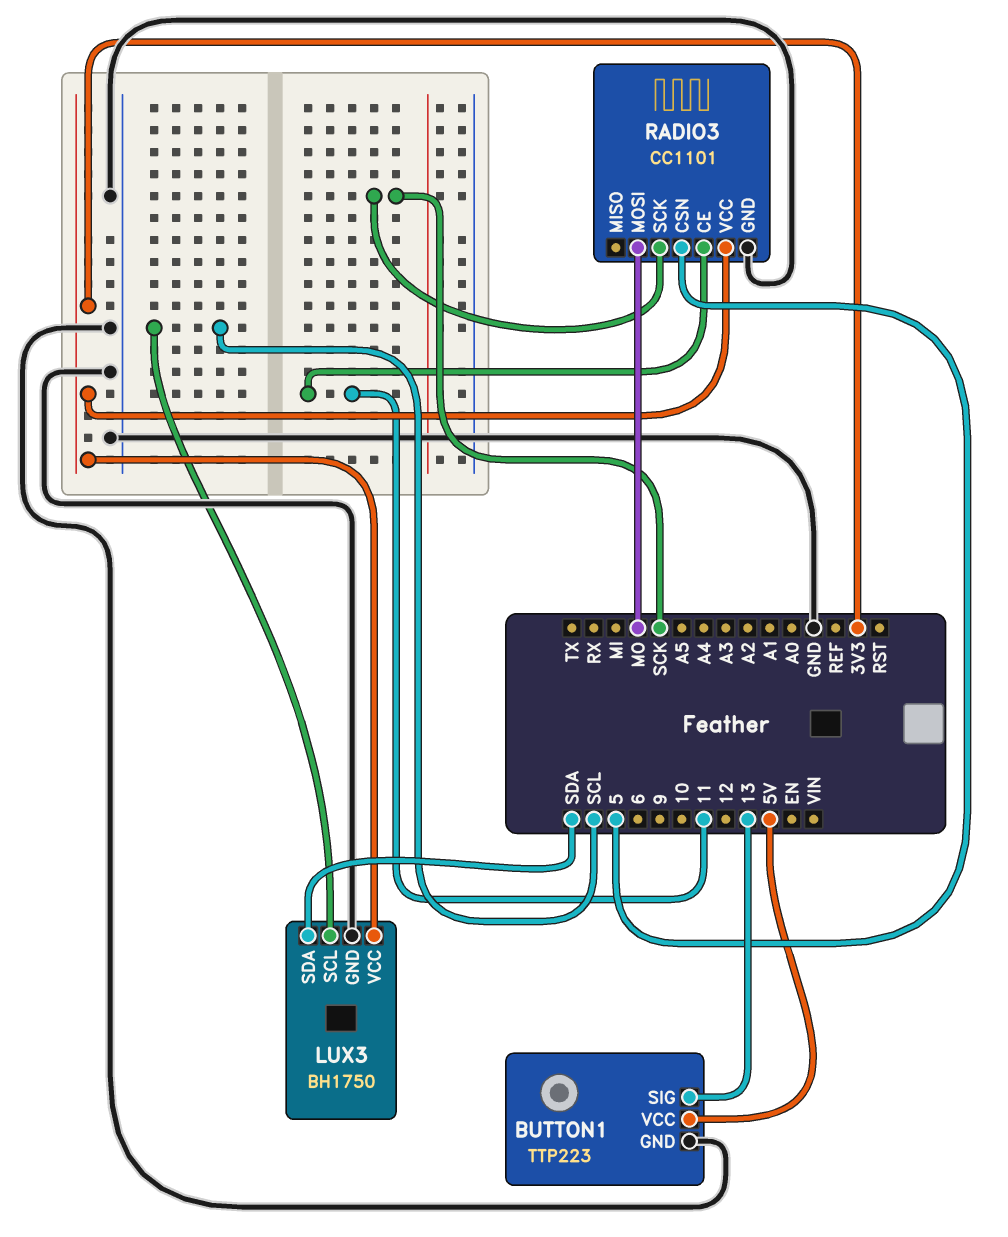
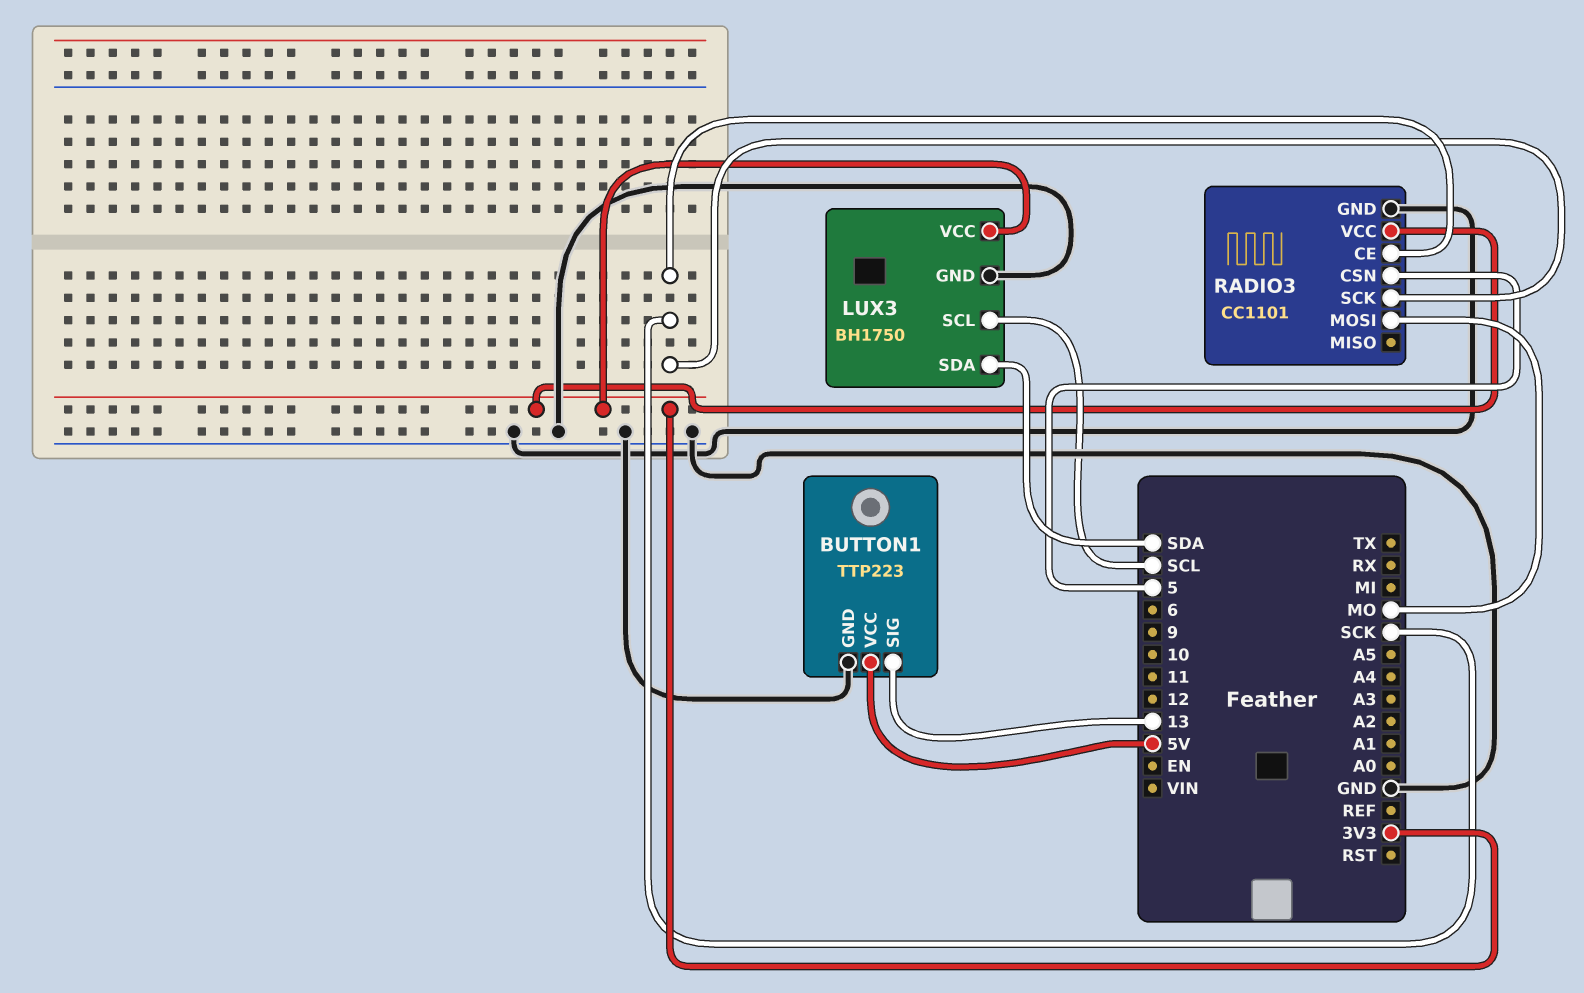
RADIO3 pin CE: 11 -> SCK

